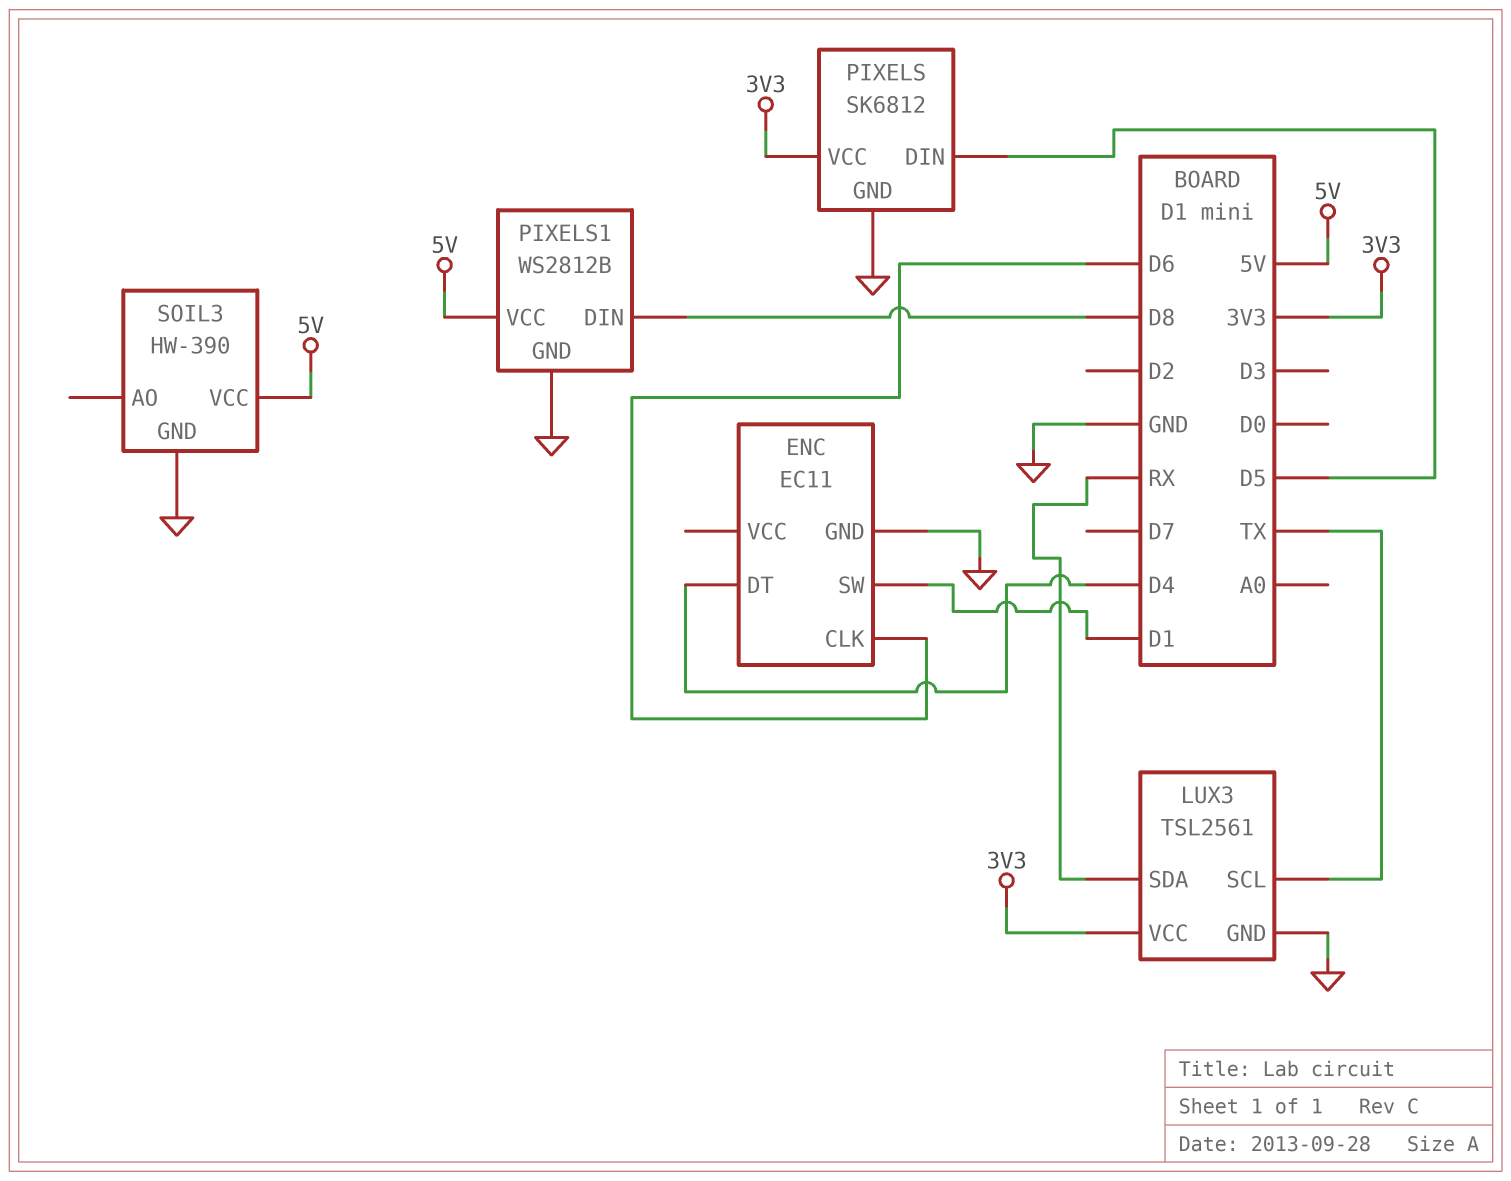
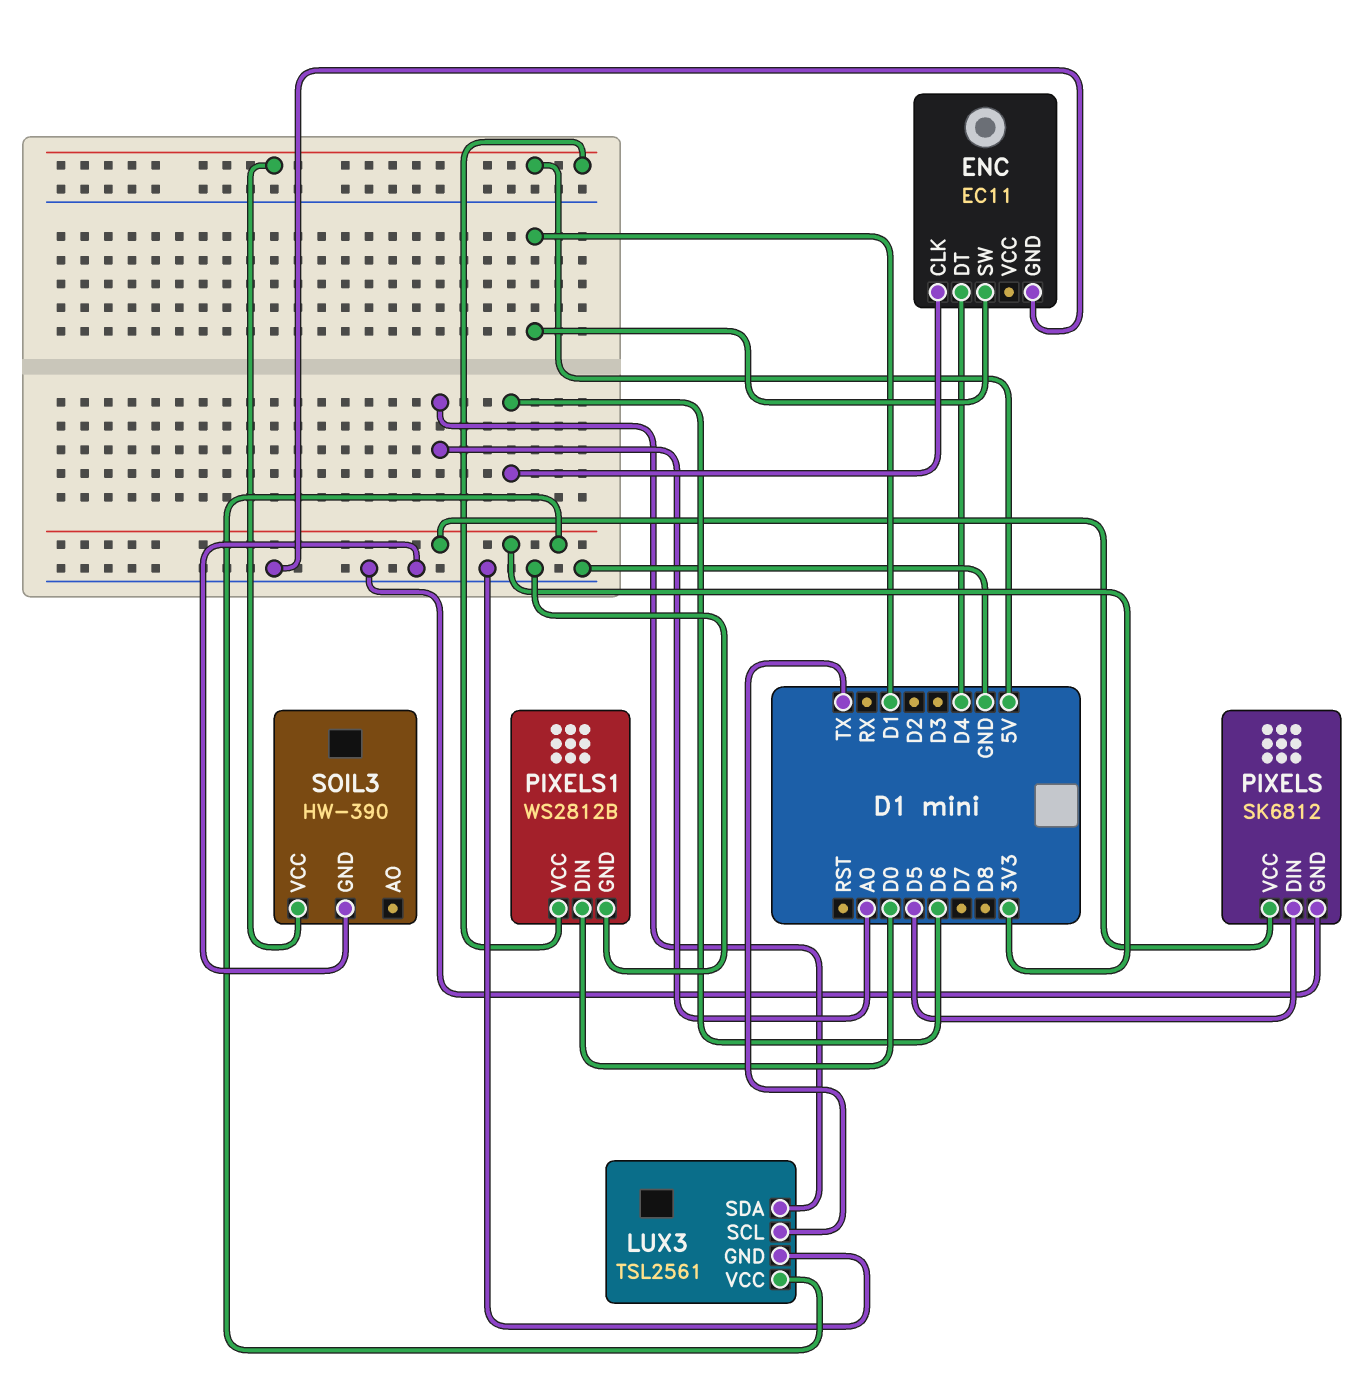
LUX3 pin SDA: RX -> A0
PIXELS1 pin DIN: D8 -> D0

